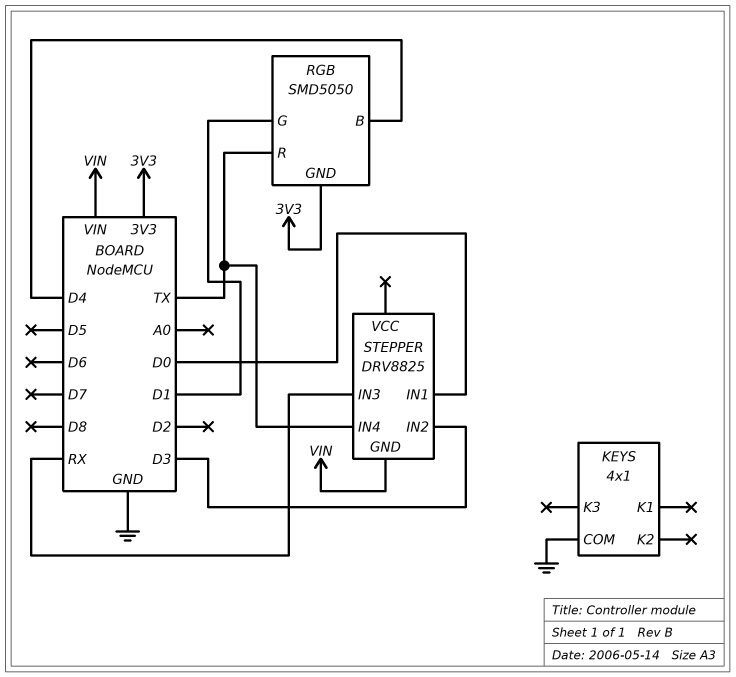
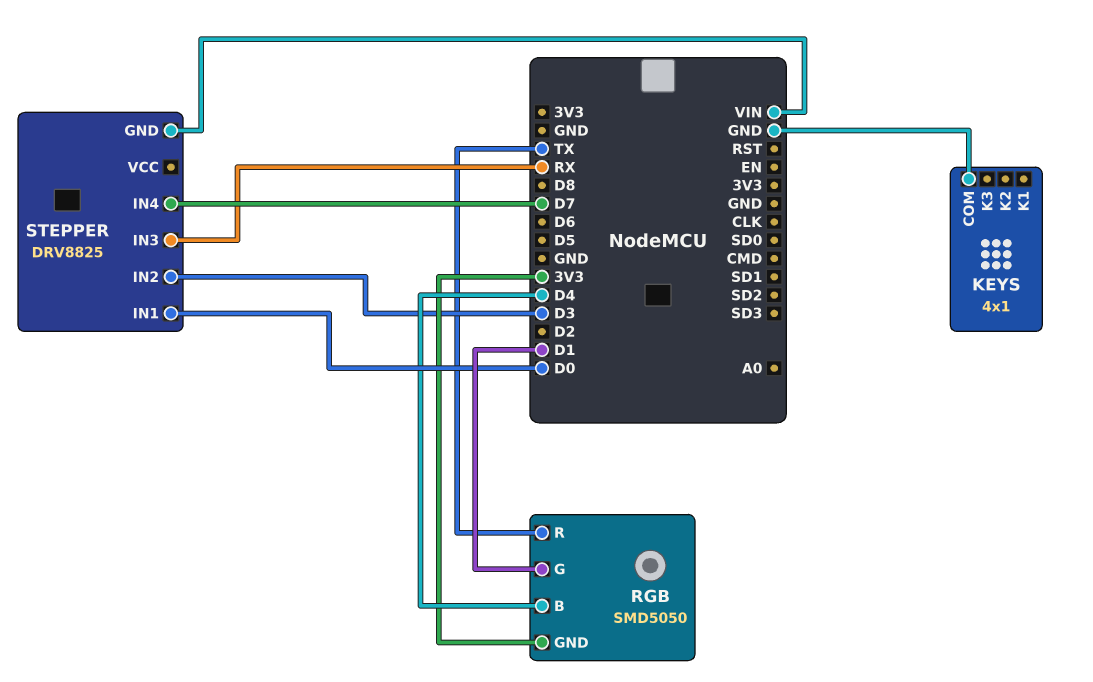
STEPPER pin IN4: TX -> D7

